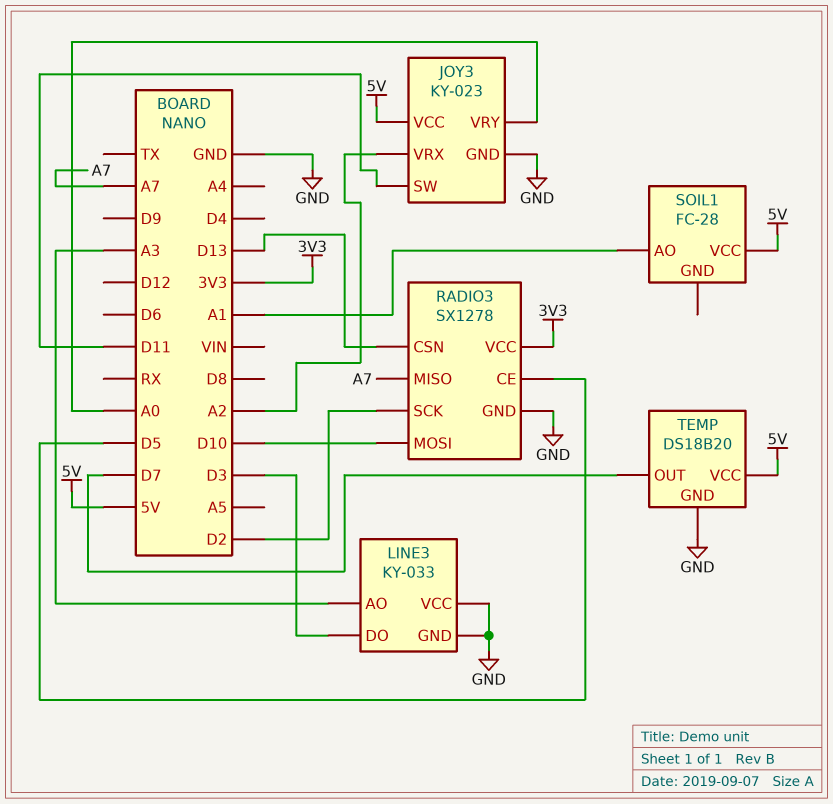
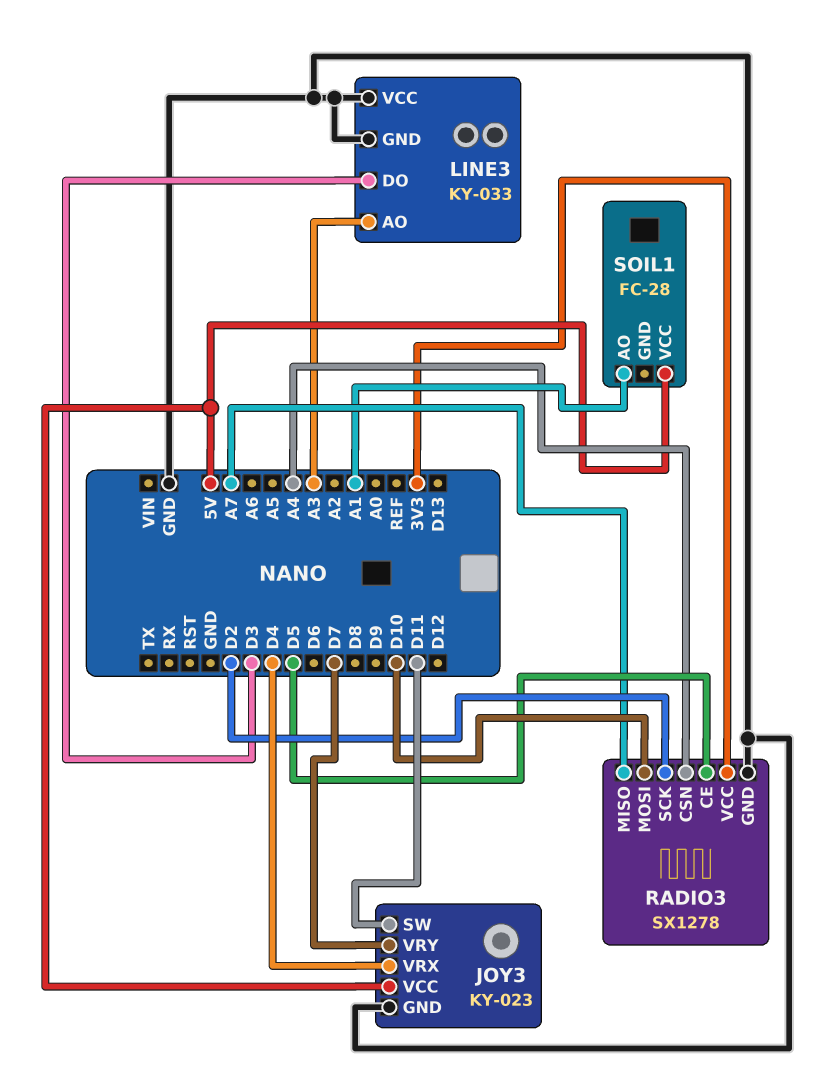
JOY3 pin VRX: A2 -> D4
JOY3 pin VRY: A0 -> D7
RADIO3 pin CSN: D13 -> A4
TEMP: DS18B20 -> none
TEMP pin GND: GND -> none
TEMP pin OUT: D7 -> none
TEMP pin VCC: 5V -> none

